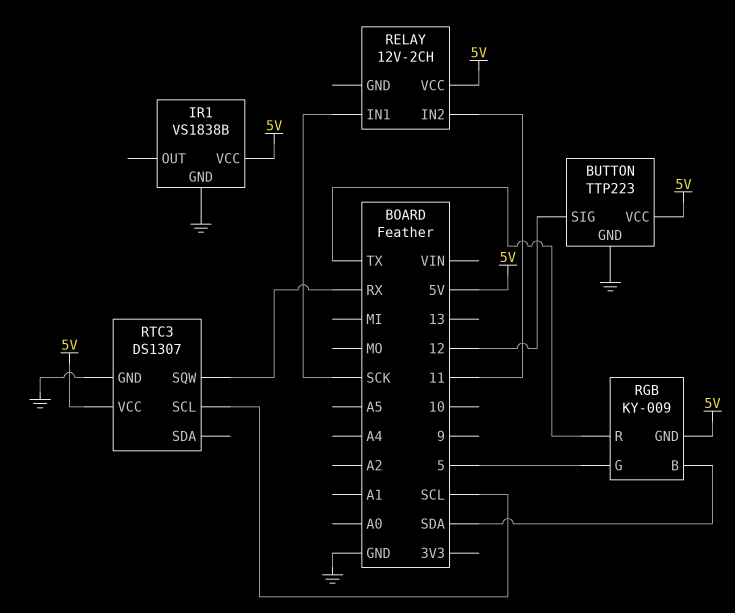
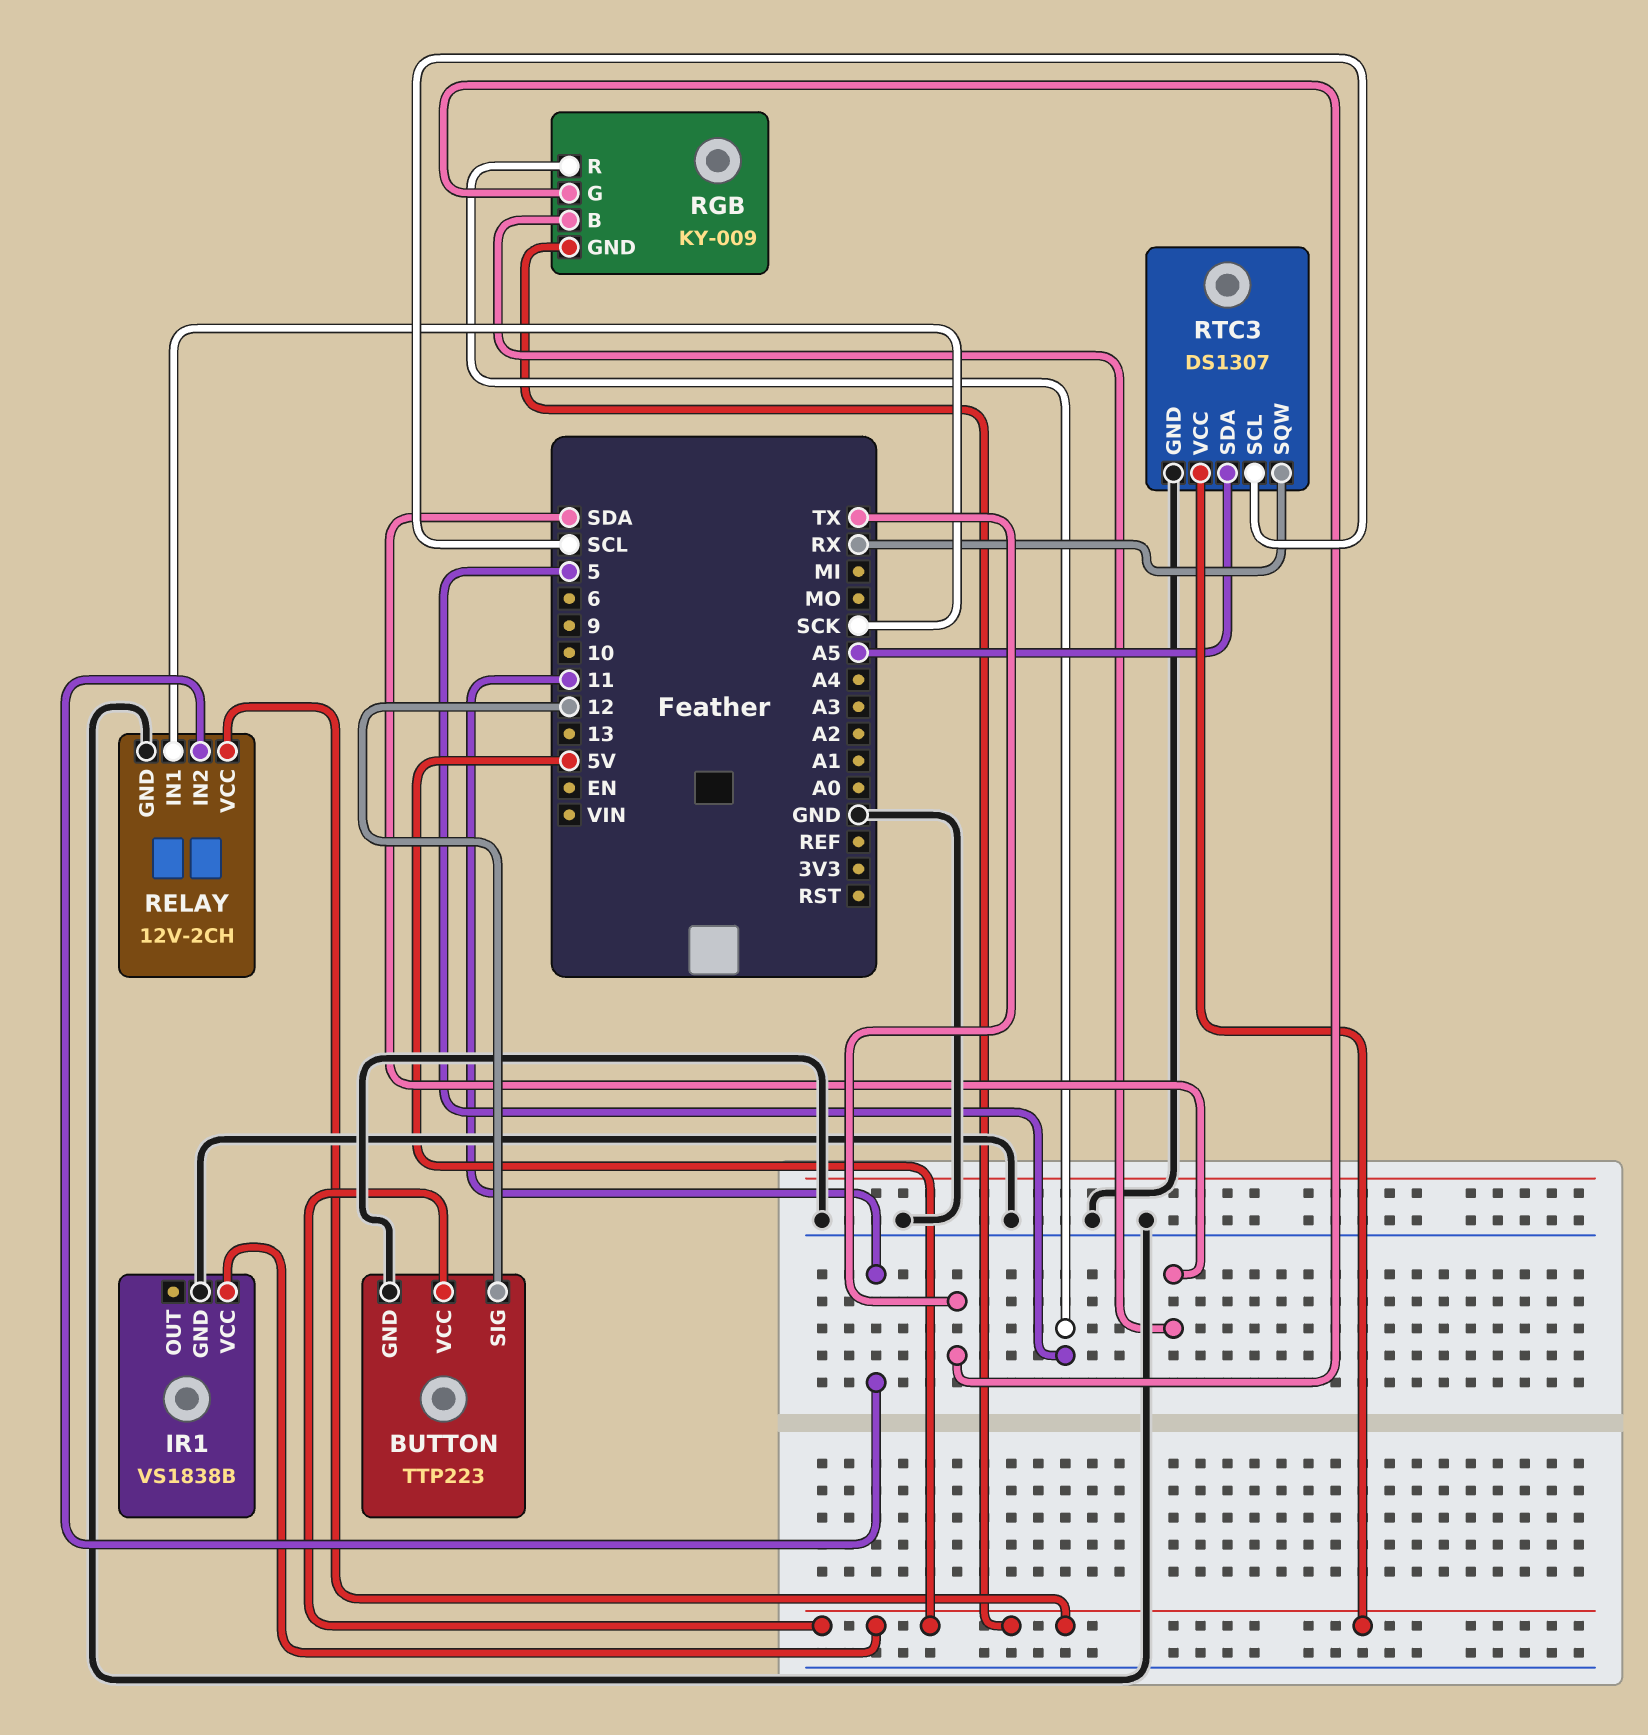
RELAY pin GND: none -> GND
RGB pin G: 5 -> TX
RGB pin R: TX -> 5
RTC3 pin SDA: none -> A5

